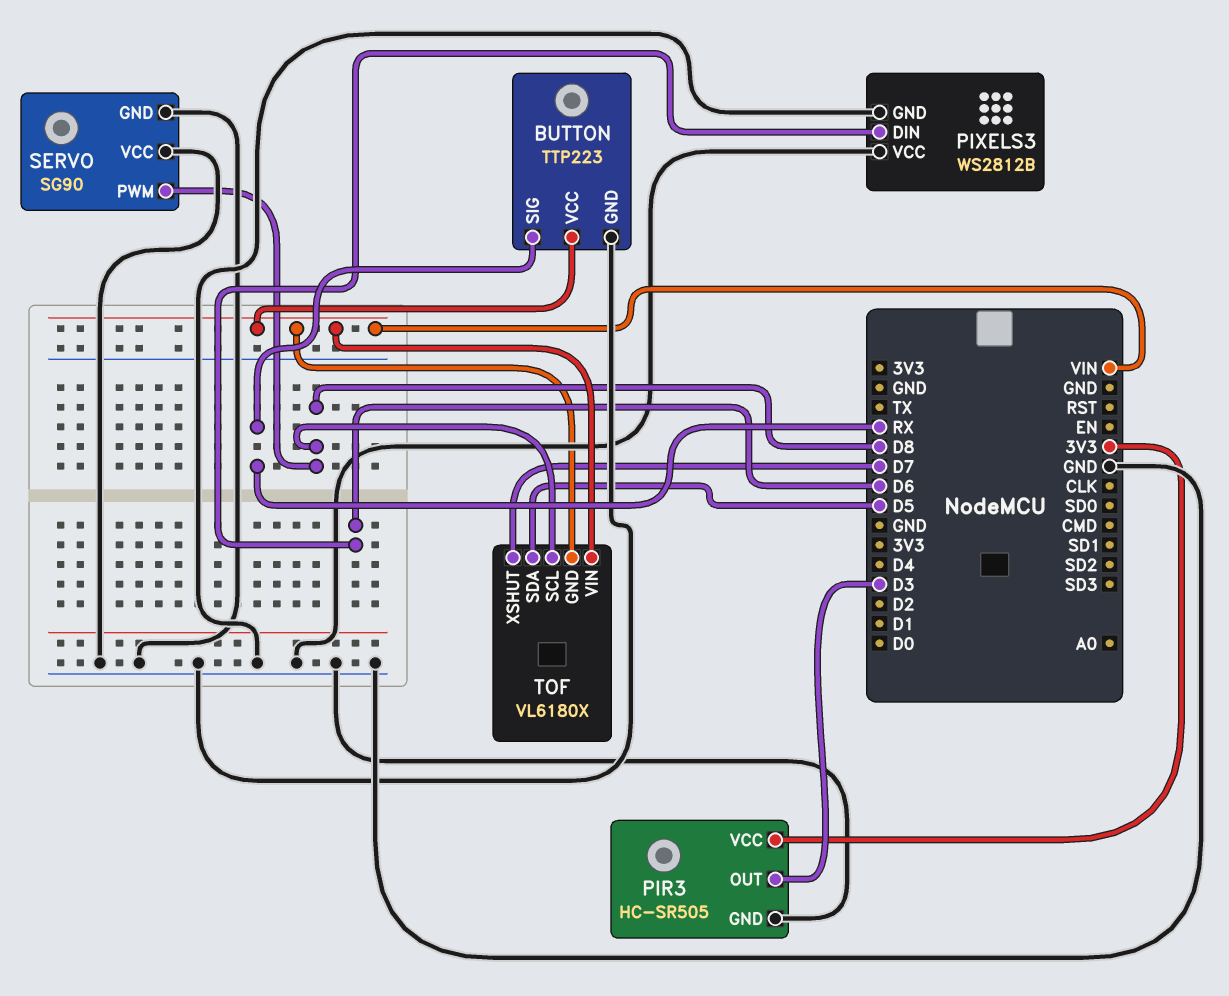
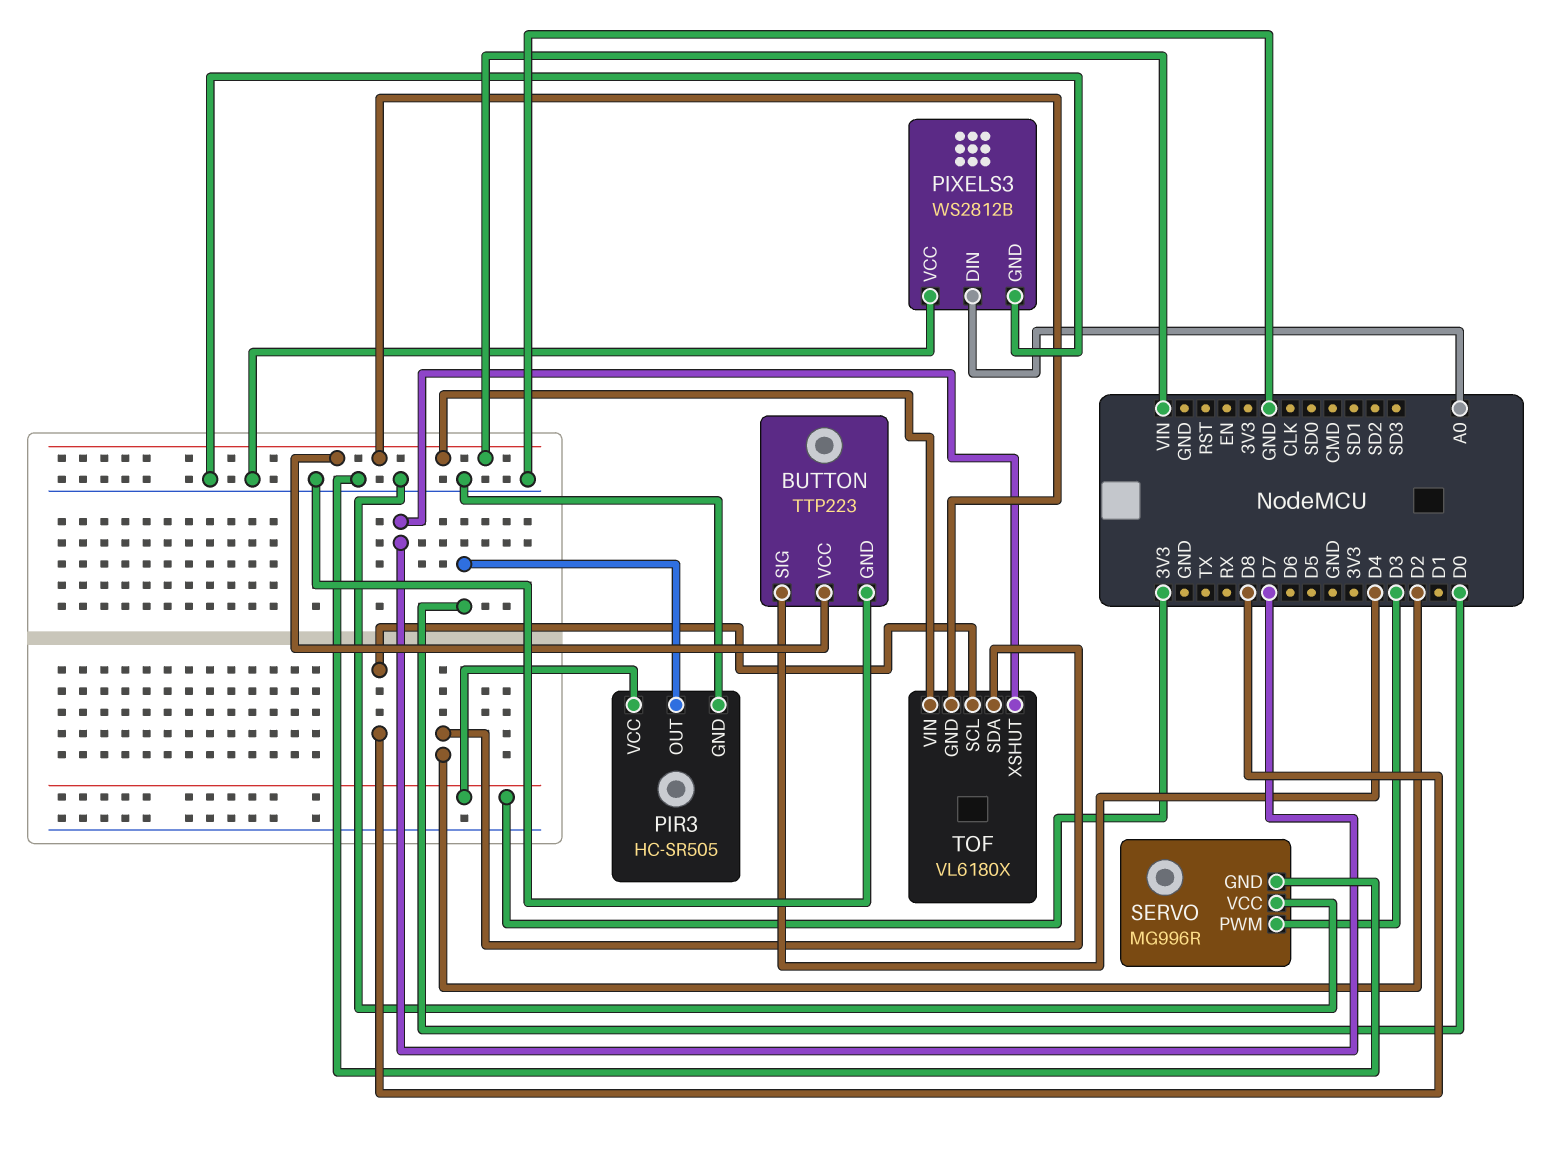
BUTTON pin SIG: RX -> D4
PIR3 pin OUT: D3 -> D0
PIXELS3 pin DIN: D6 -> A0
SERVO: SG90 -> MG996R
SERVO pin PWM: D8 -> D3
TOF pin SDA: D5 -> D2

